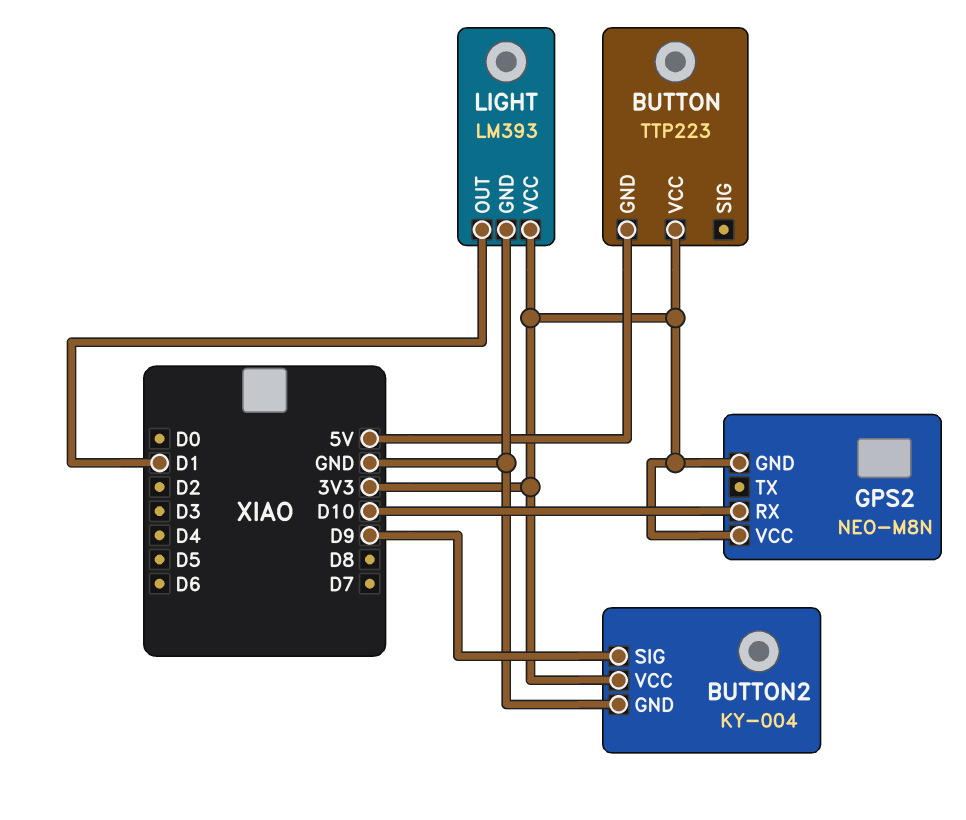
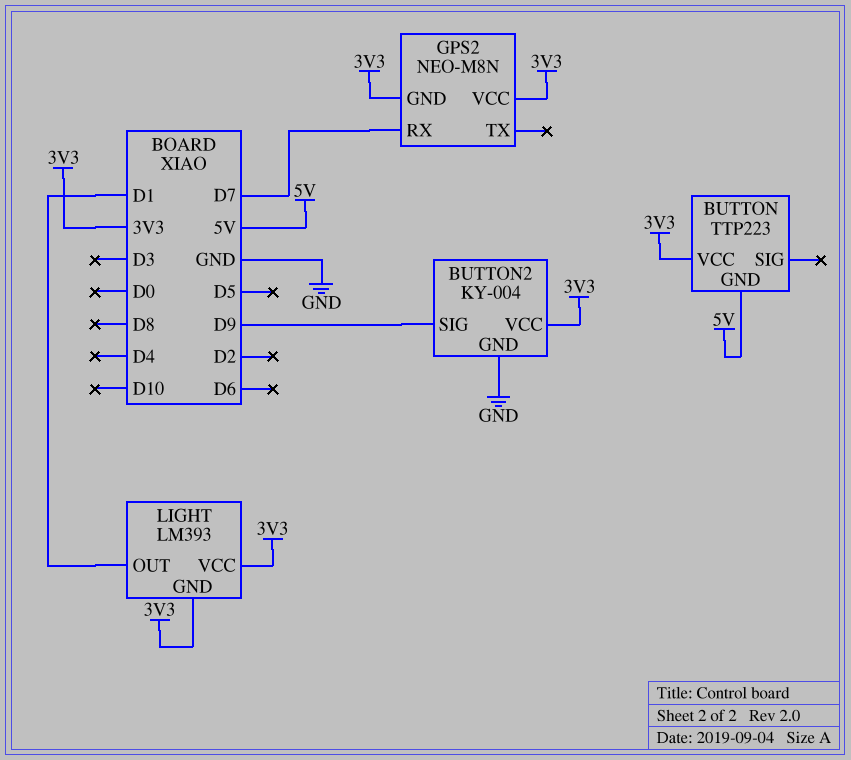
GPS2 pin RX: D10 -> D7
LIGHT pin GND: GND -> 3V3

